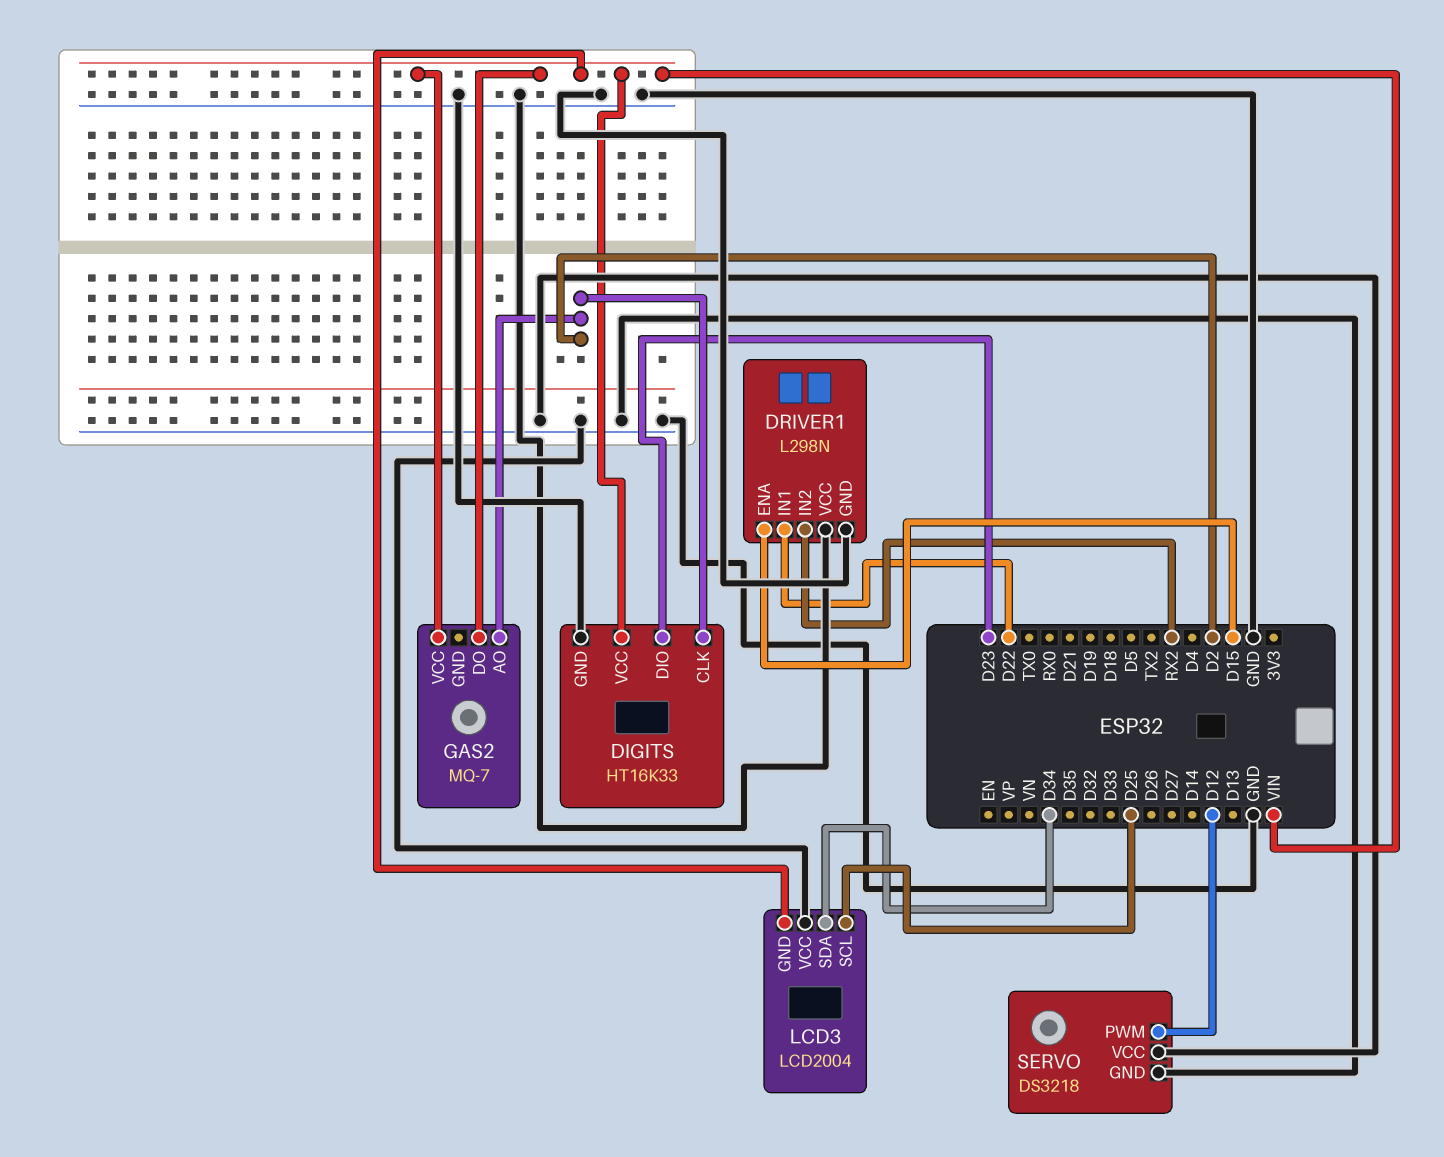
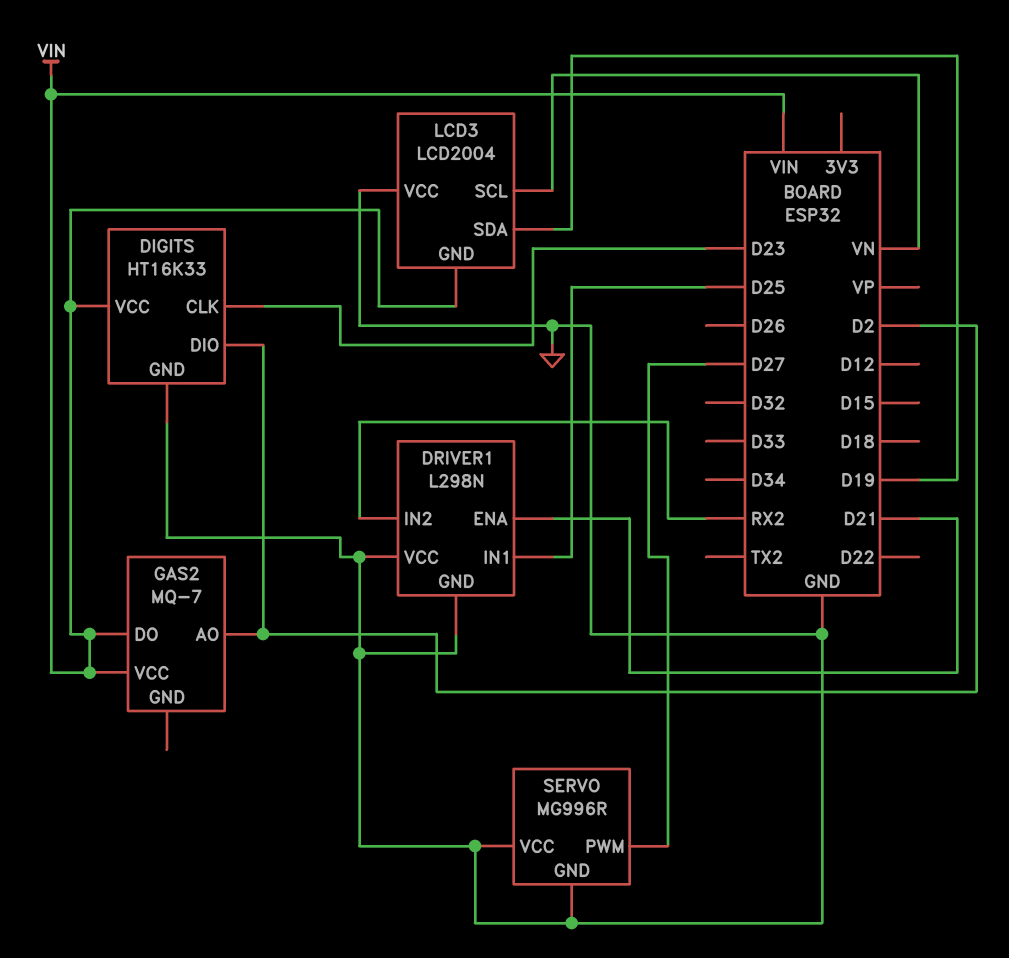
DIGITS pin CLK: D2 -> D23
DIGITS pin DIO: D23 -> D2
DRIVER1 pin ENA: D15 -> D21
DRIVER1 pin IN1: D22 -> D25
LCD3 pin SCL: D25 -> VN
LCD3 pin SDA: D34 -> D19
SERVO: DS3218 -> MG996R
SERVO pin PWM: D12 -> D27

